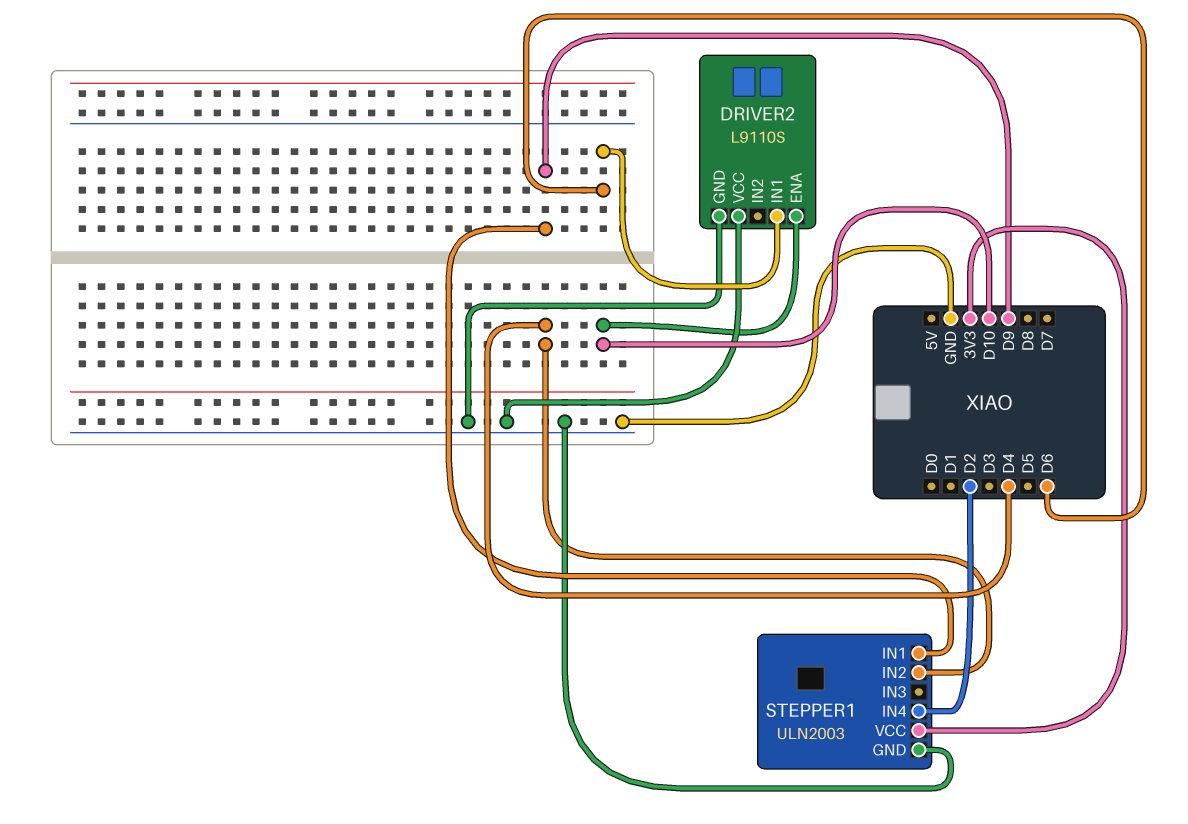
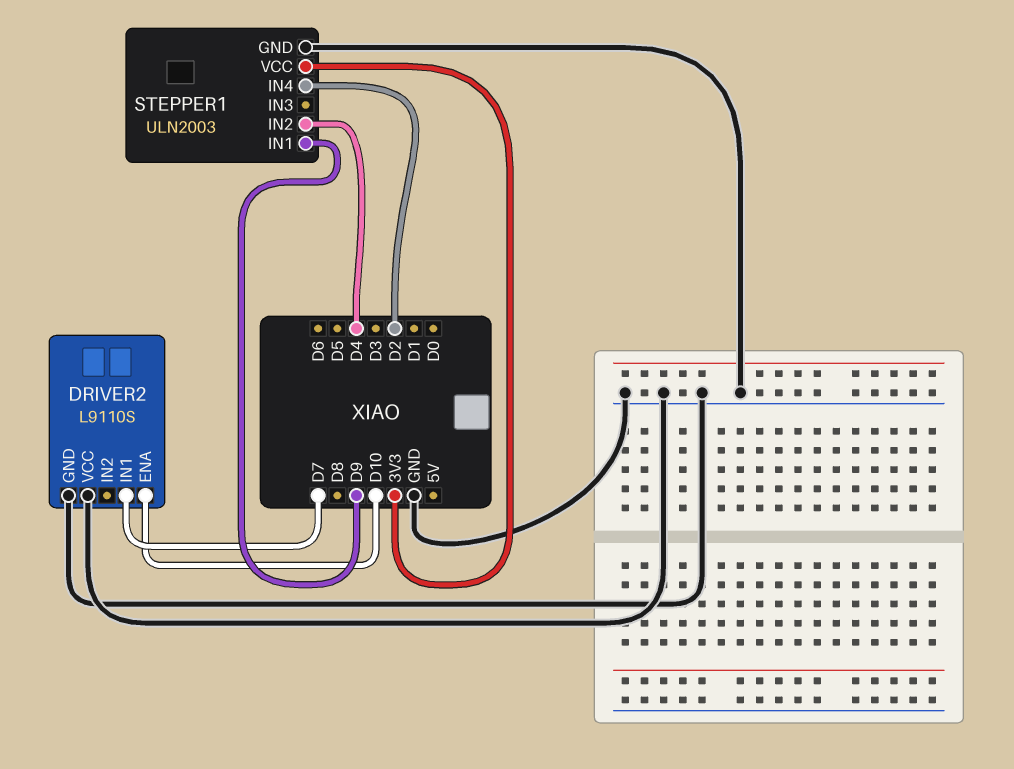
DRIVER2 pin IN1: D6 -> D7

